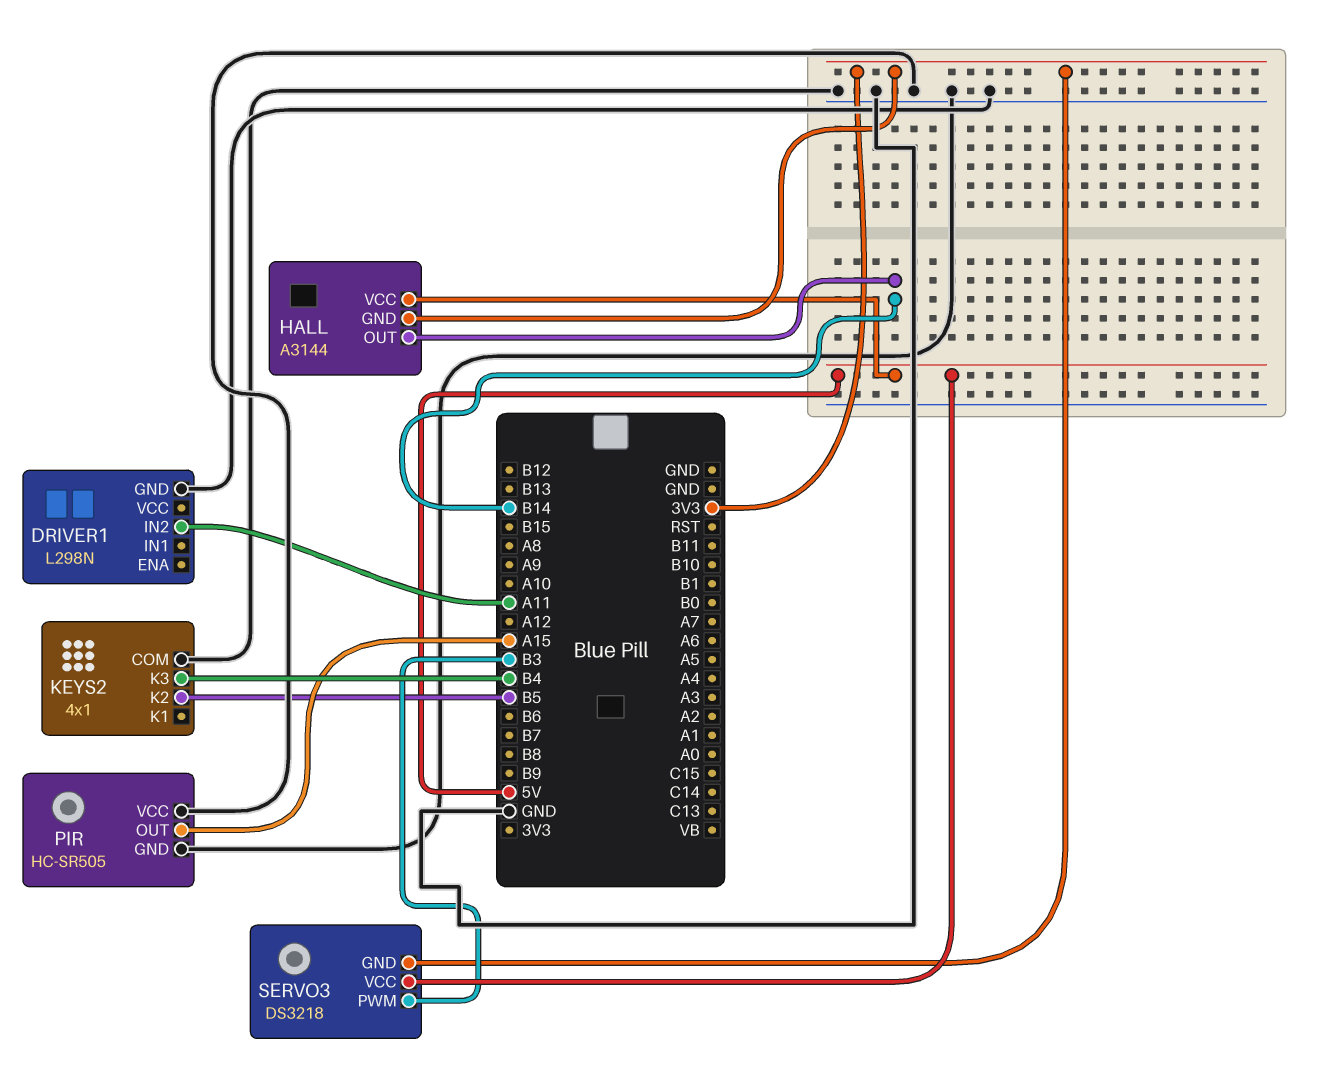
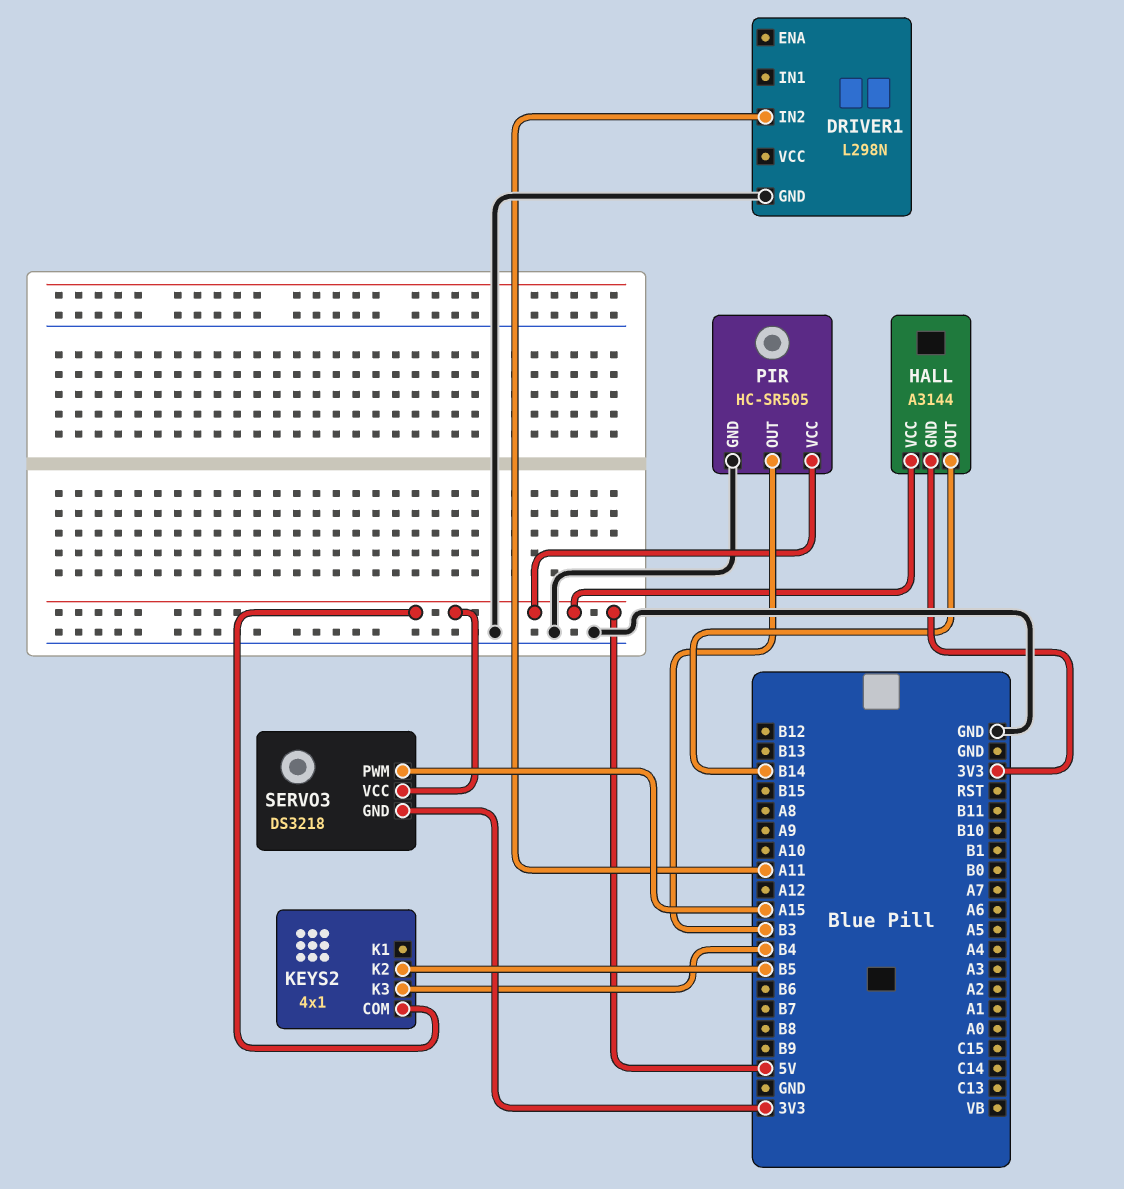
KEYS2 pin COM: GND -> 5V
PIR pin OUT: A15 -> B3
PIR pin VCC: GND -> 5V
SERVO3 pin PWM: B3 -> A15

